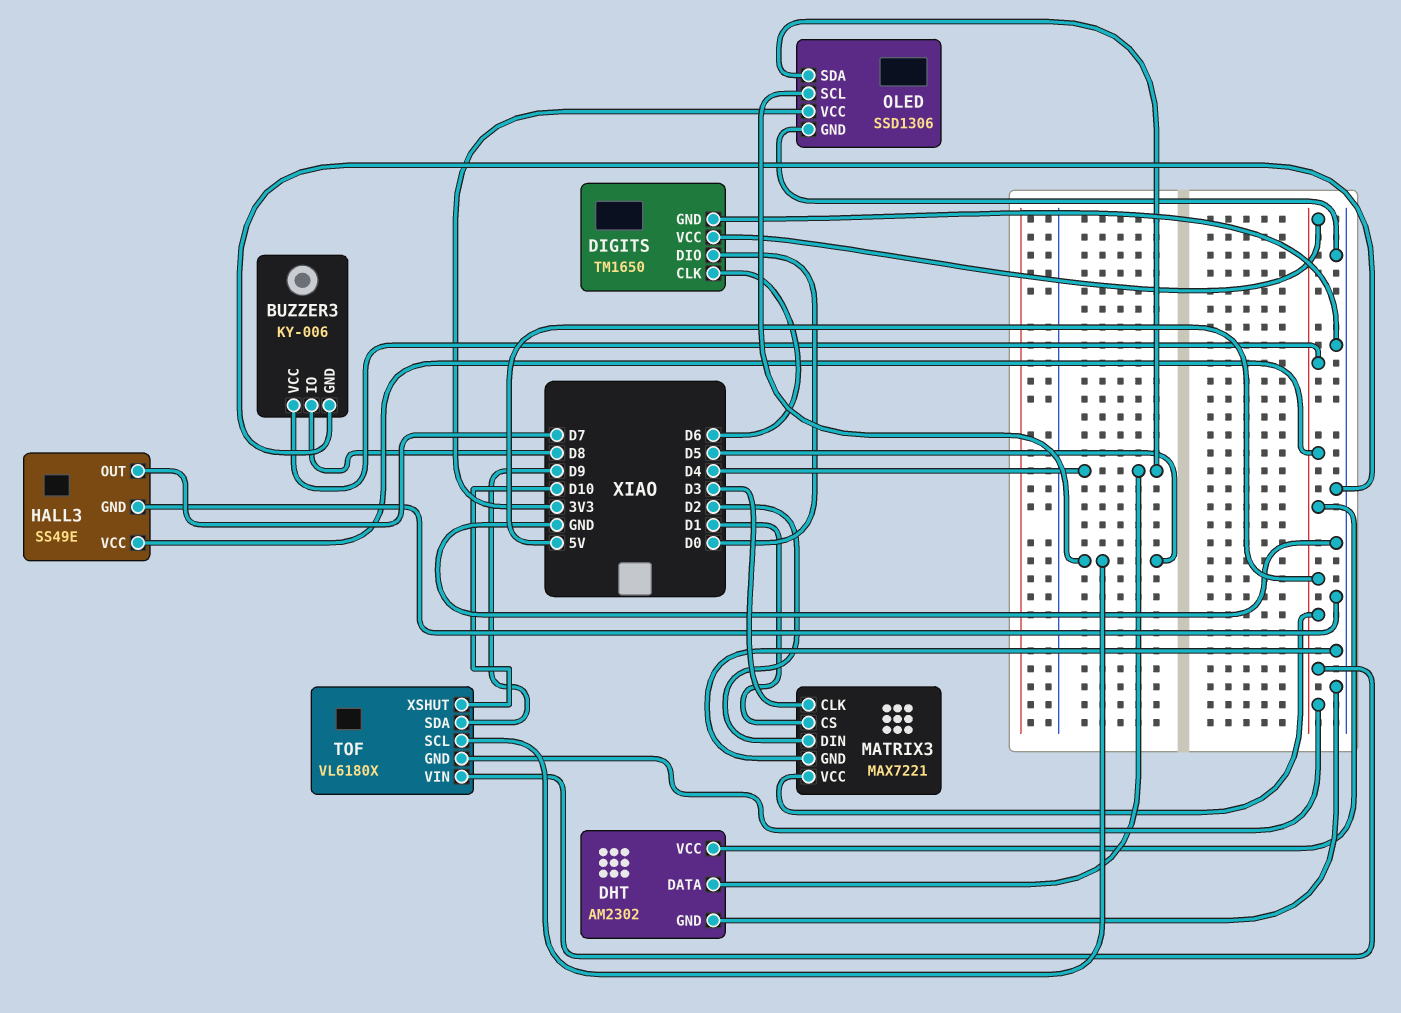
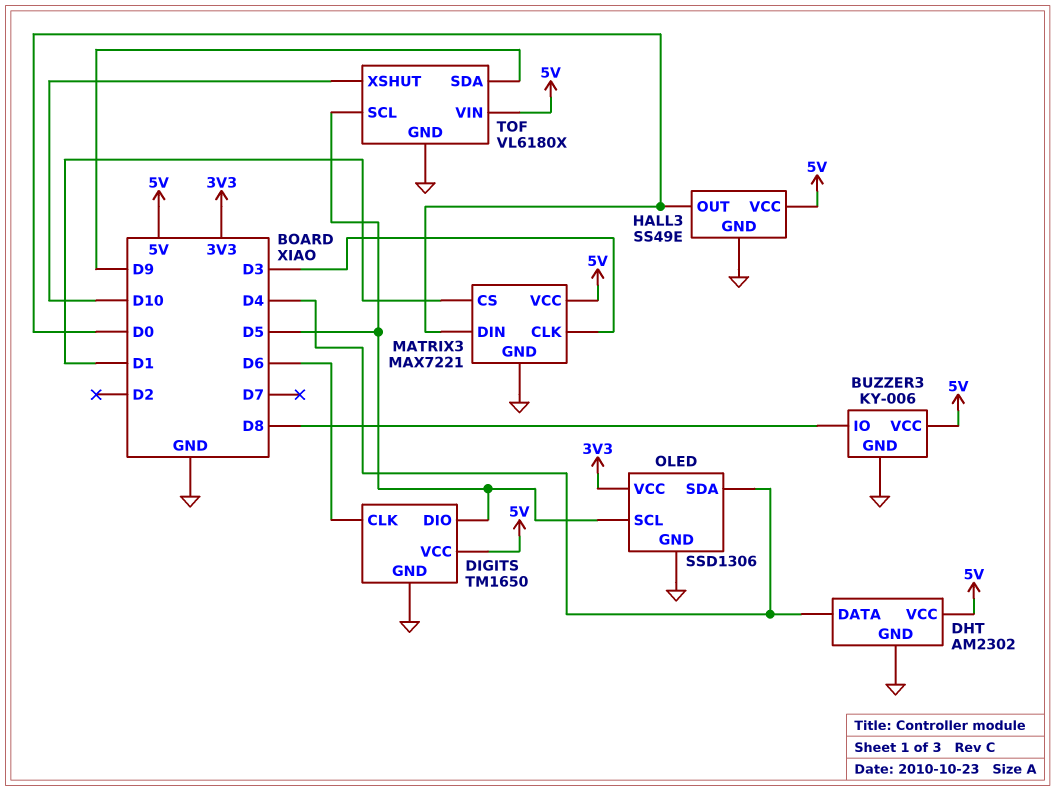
DIGITS pin DIO: D0 -> D5
HALL3 pin OUT: D7 -> D0
MATRIX3 pin DIN: D2 -> D0
TOF pin GND: 5V -> GND

